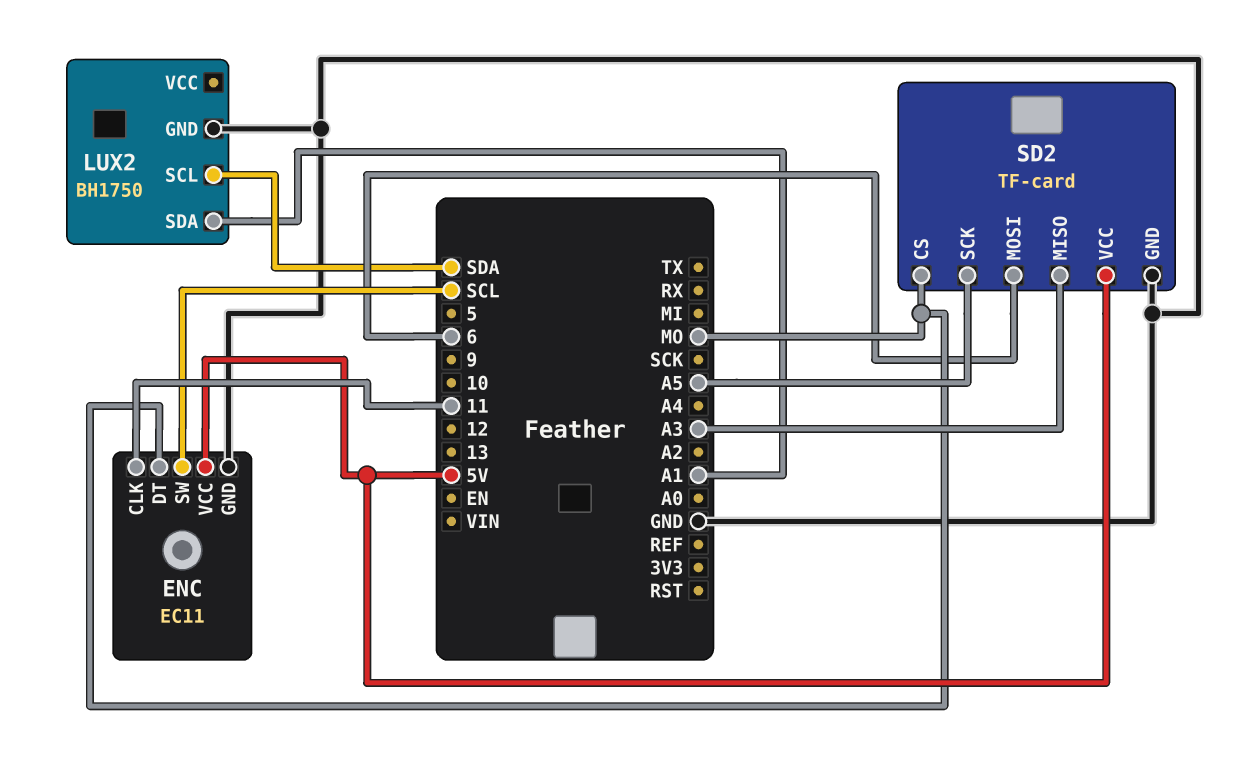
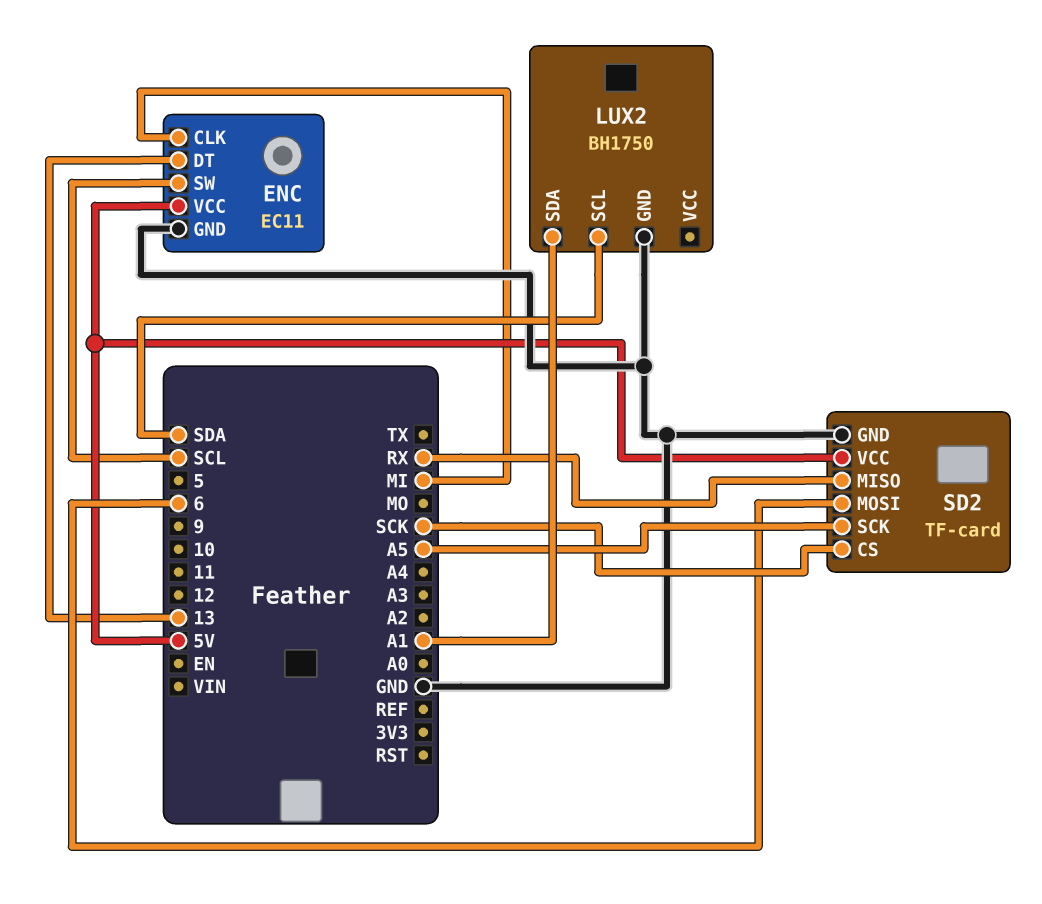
ENC pin CLK: 11 -> MI
ENC pin DT: MO -> 13
SD2 pin CS: MO -> SCK
SD2 pin MISO: A3 -> RX

